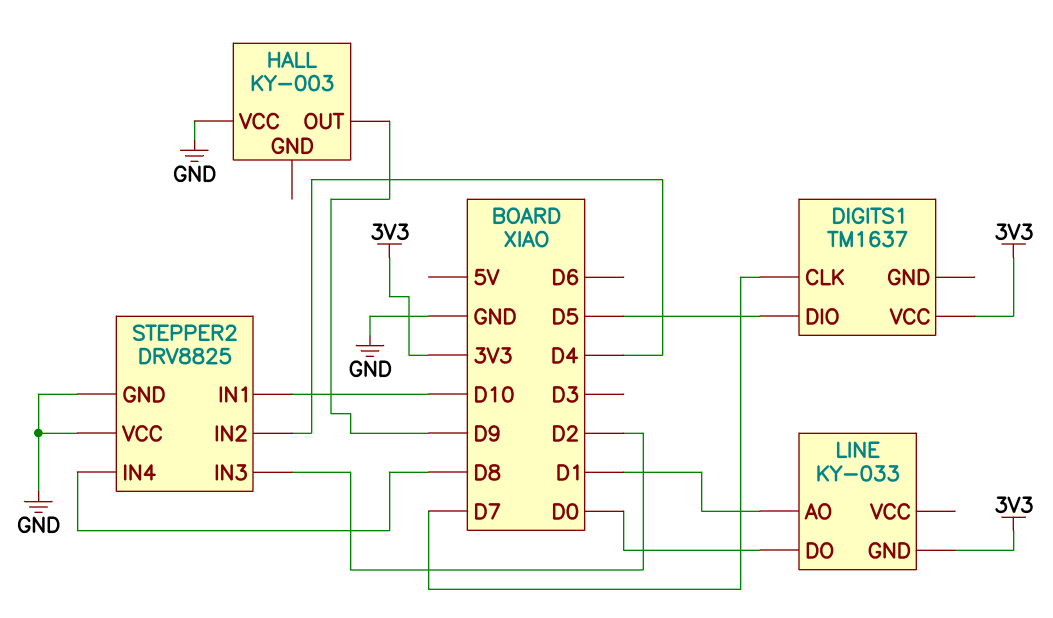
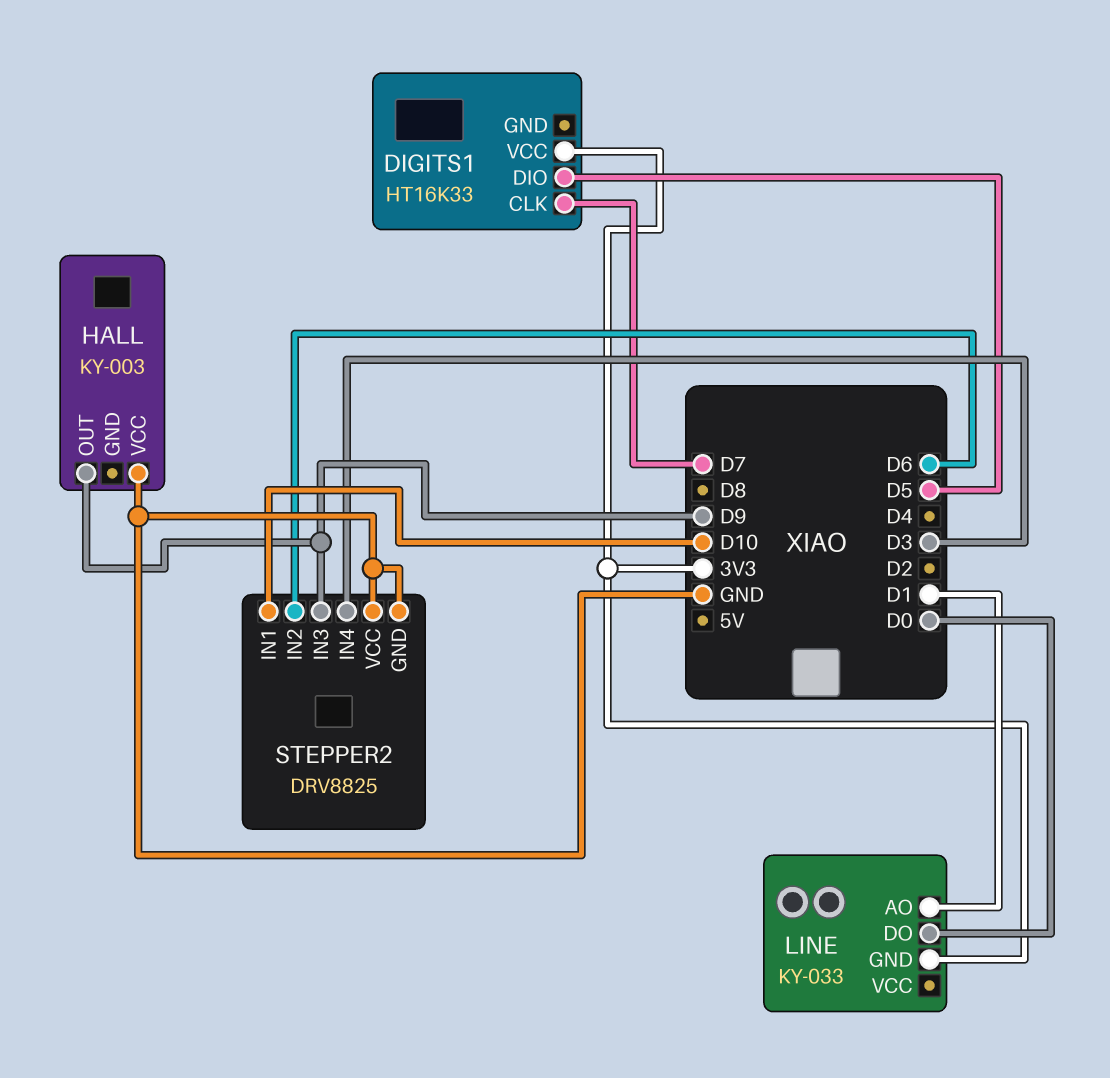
DIGITS1: TM1637 -> HT16K33
STEPPER2 pin IN2: D4 -> D6
STEPPER2 pin IN3: D2 -> D9
STEPPER2 pin IN4: D8 -> D3

